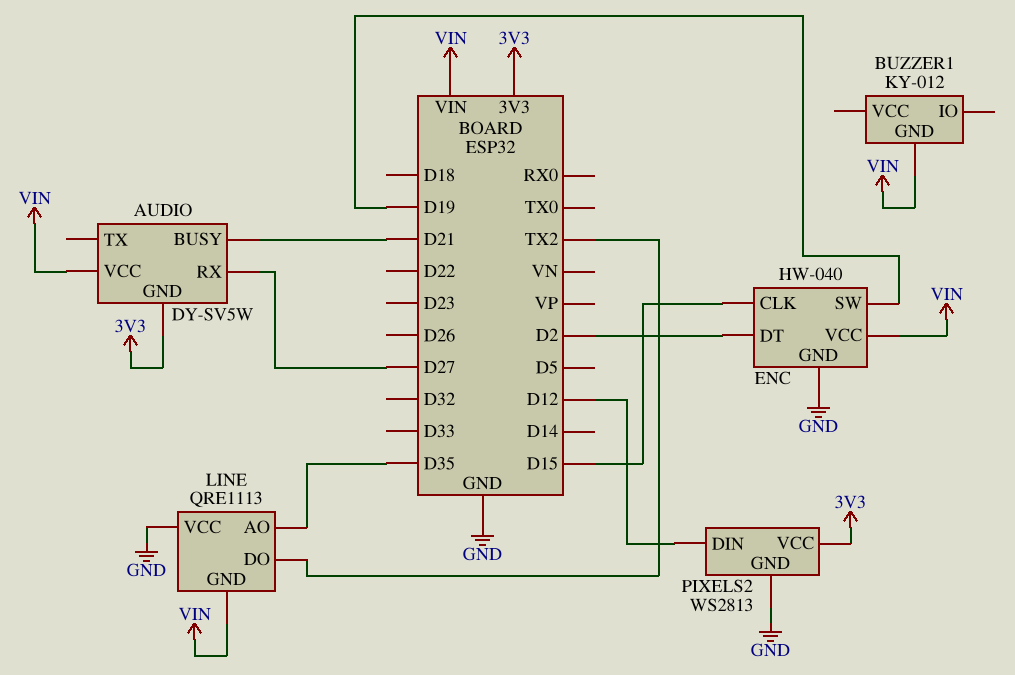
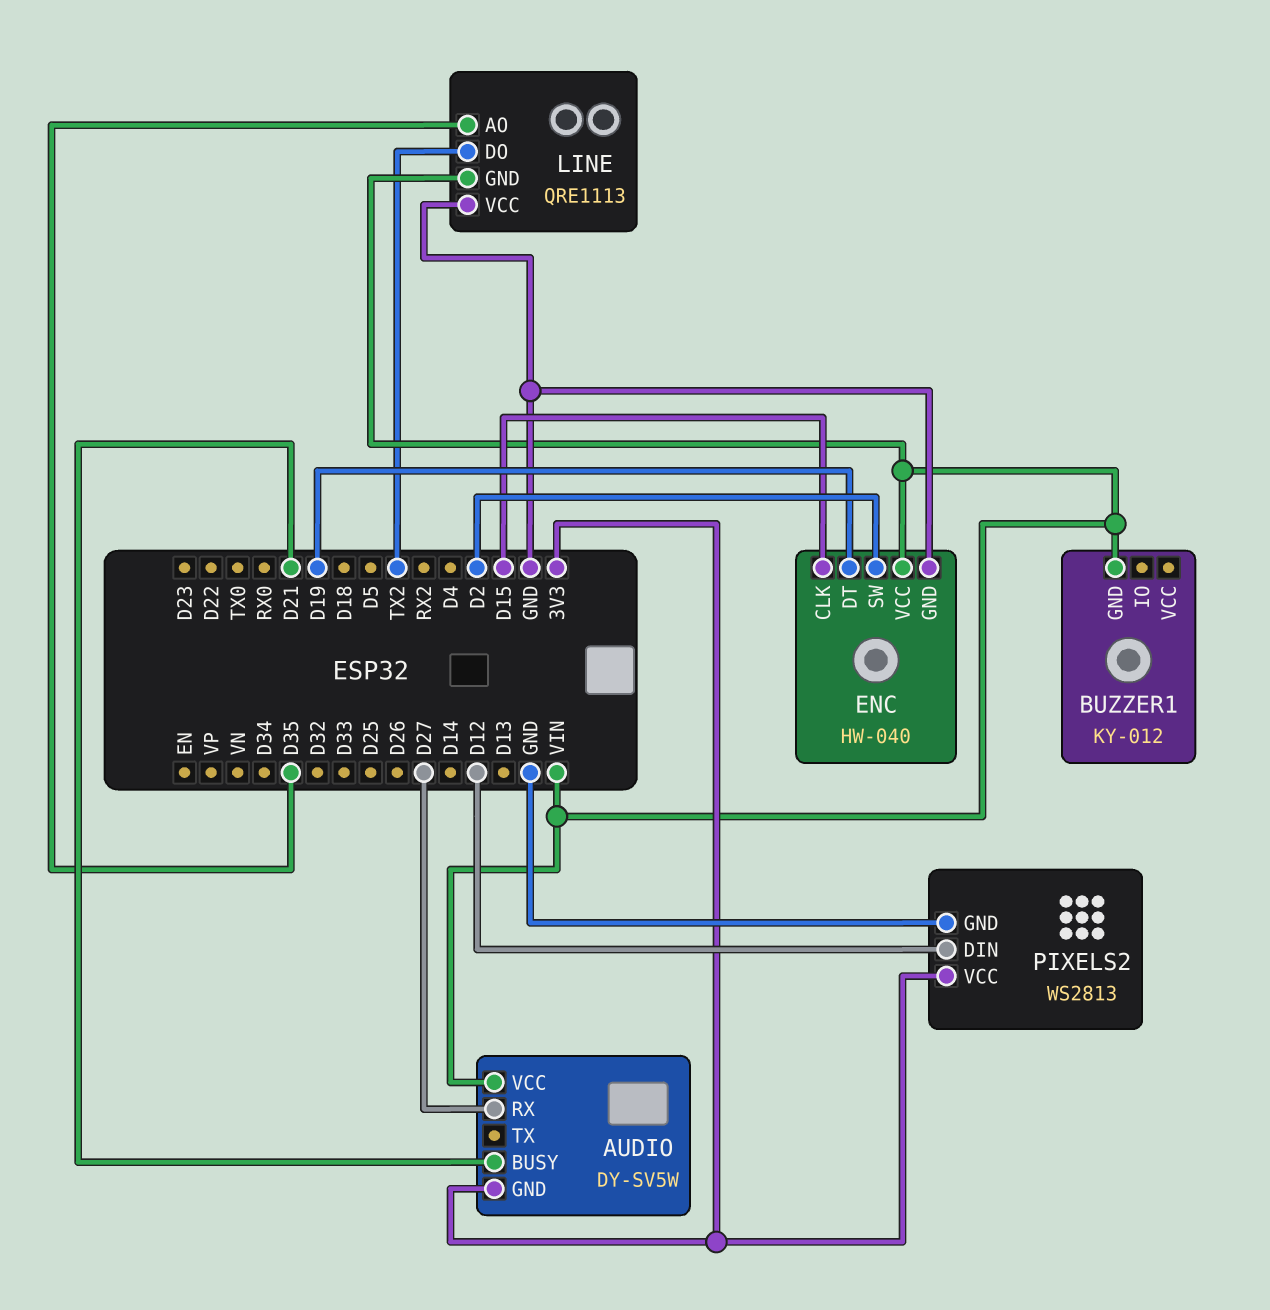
ENC pin DT: D2 -> D19
ENC pin SW: D19 -> D2

